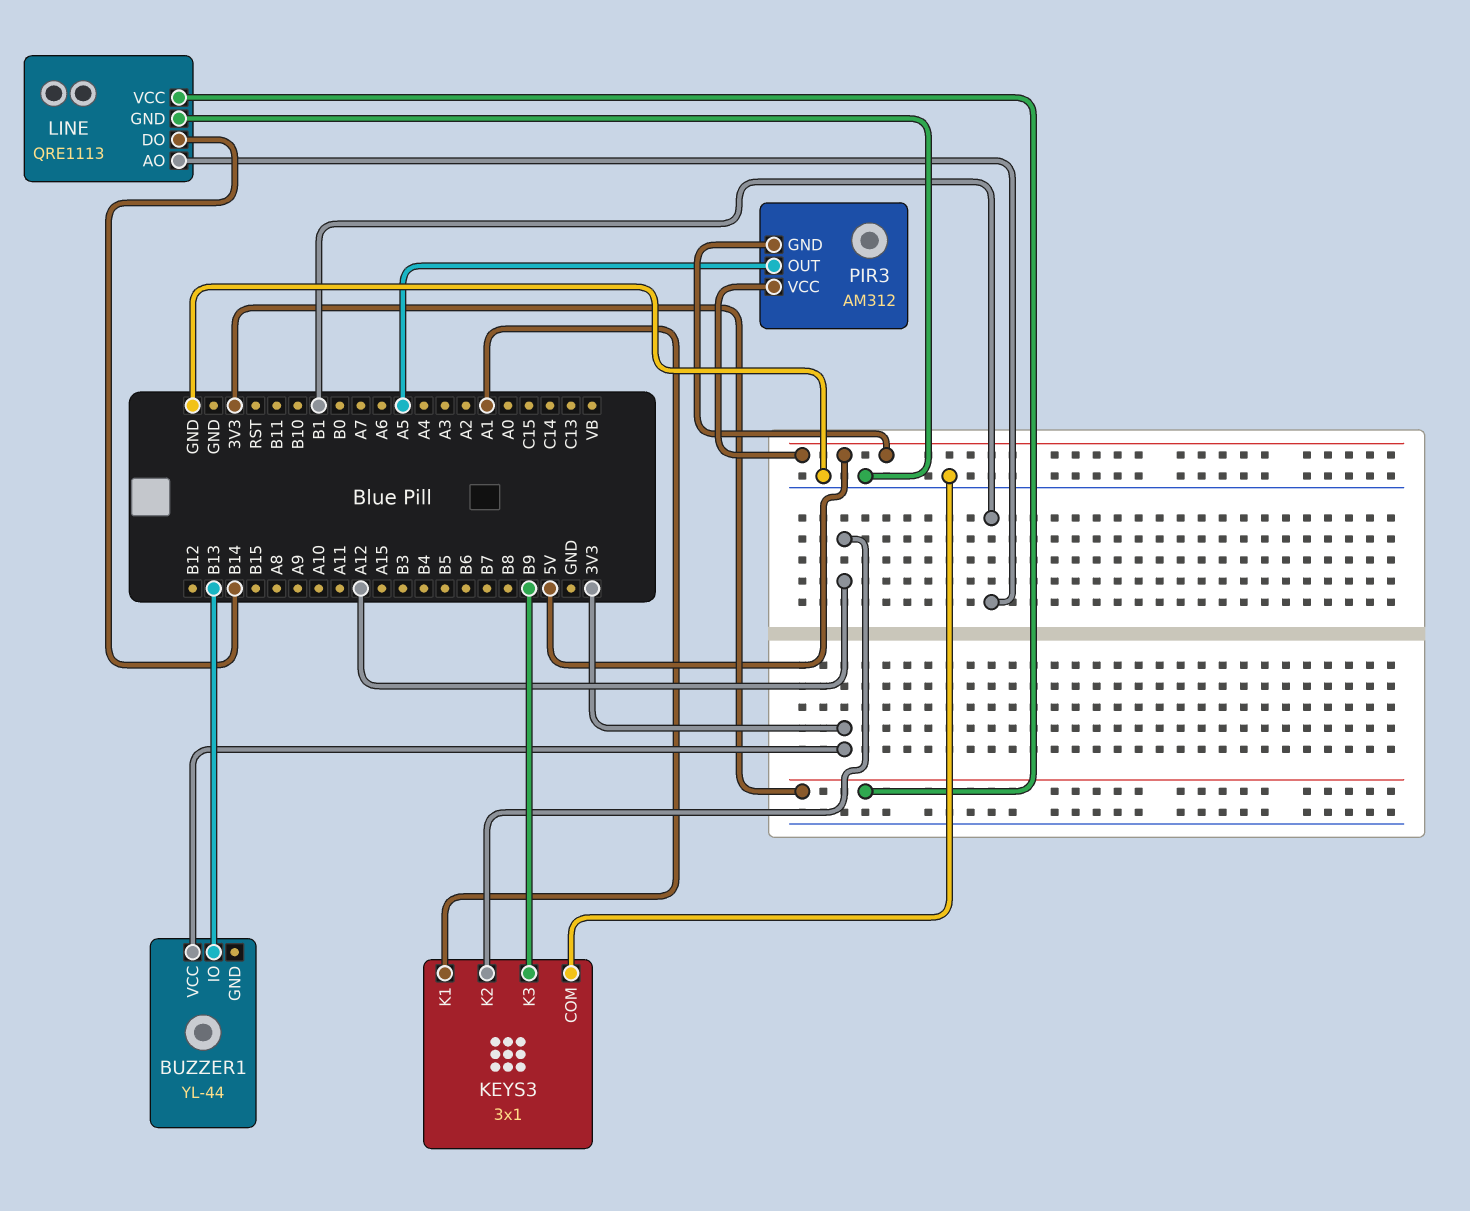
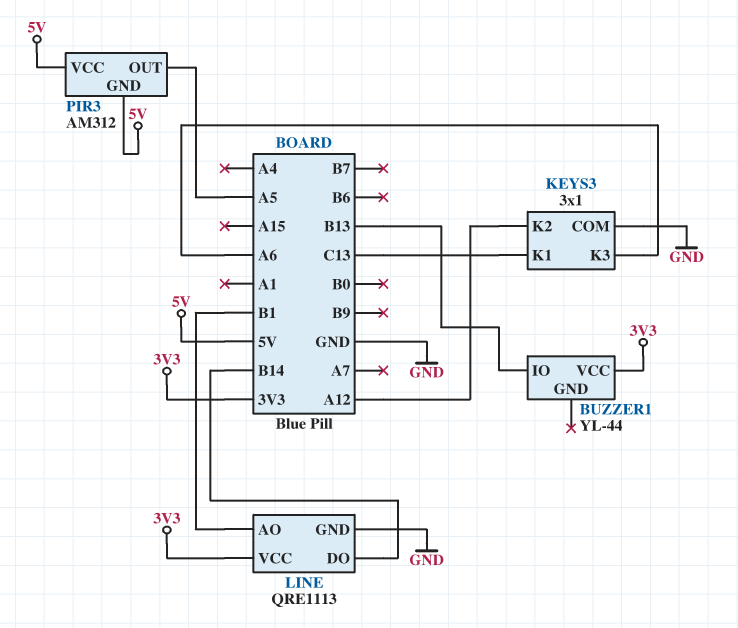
KEYS3 pin K1: A1 -> C13
KEYS3 pin K3: B9 -> A6

